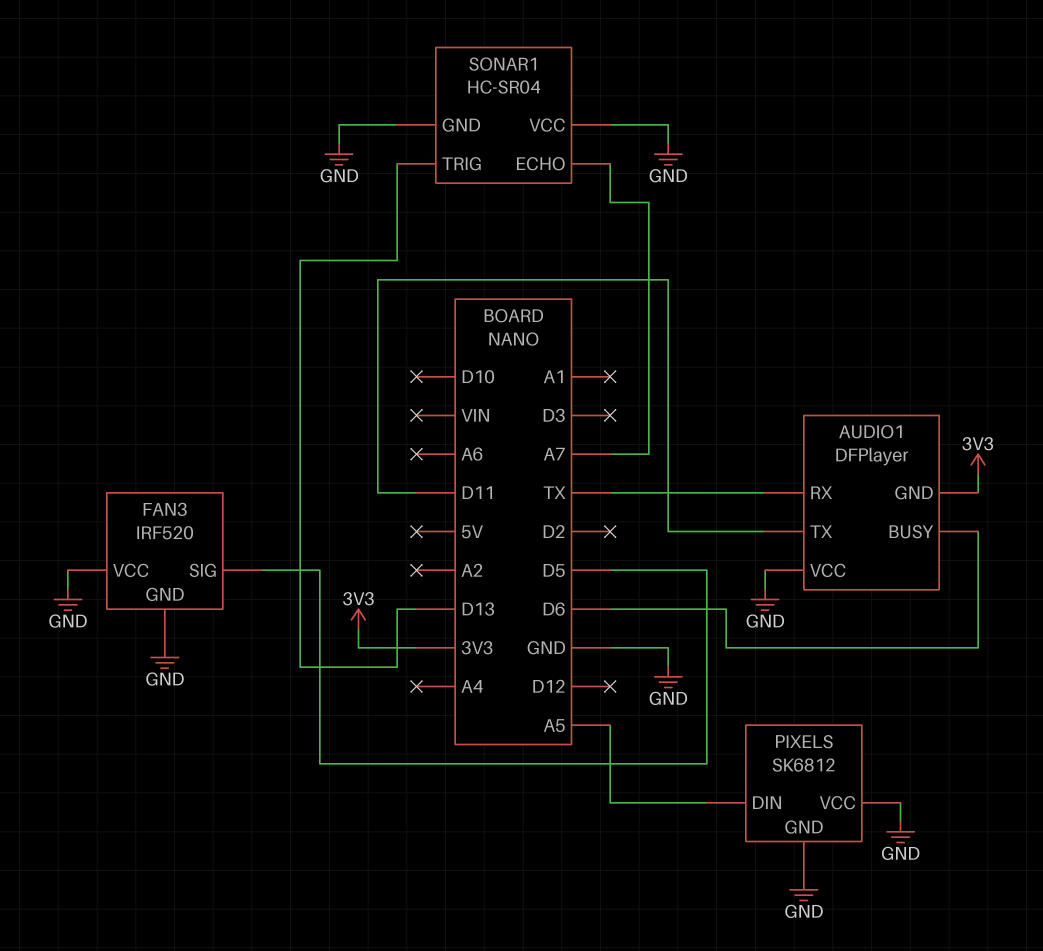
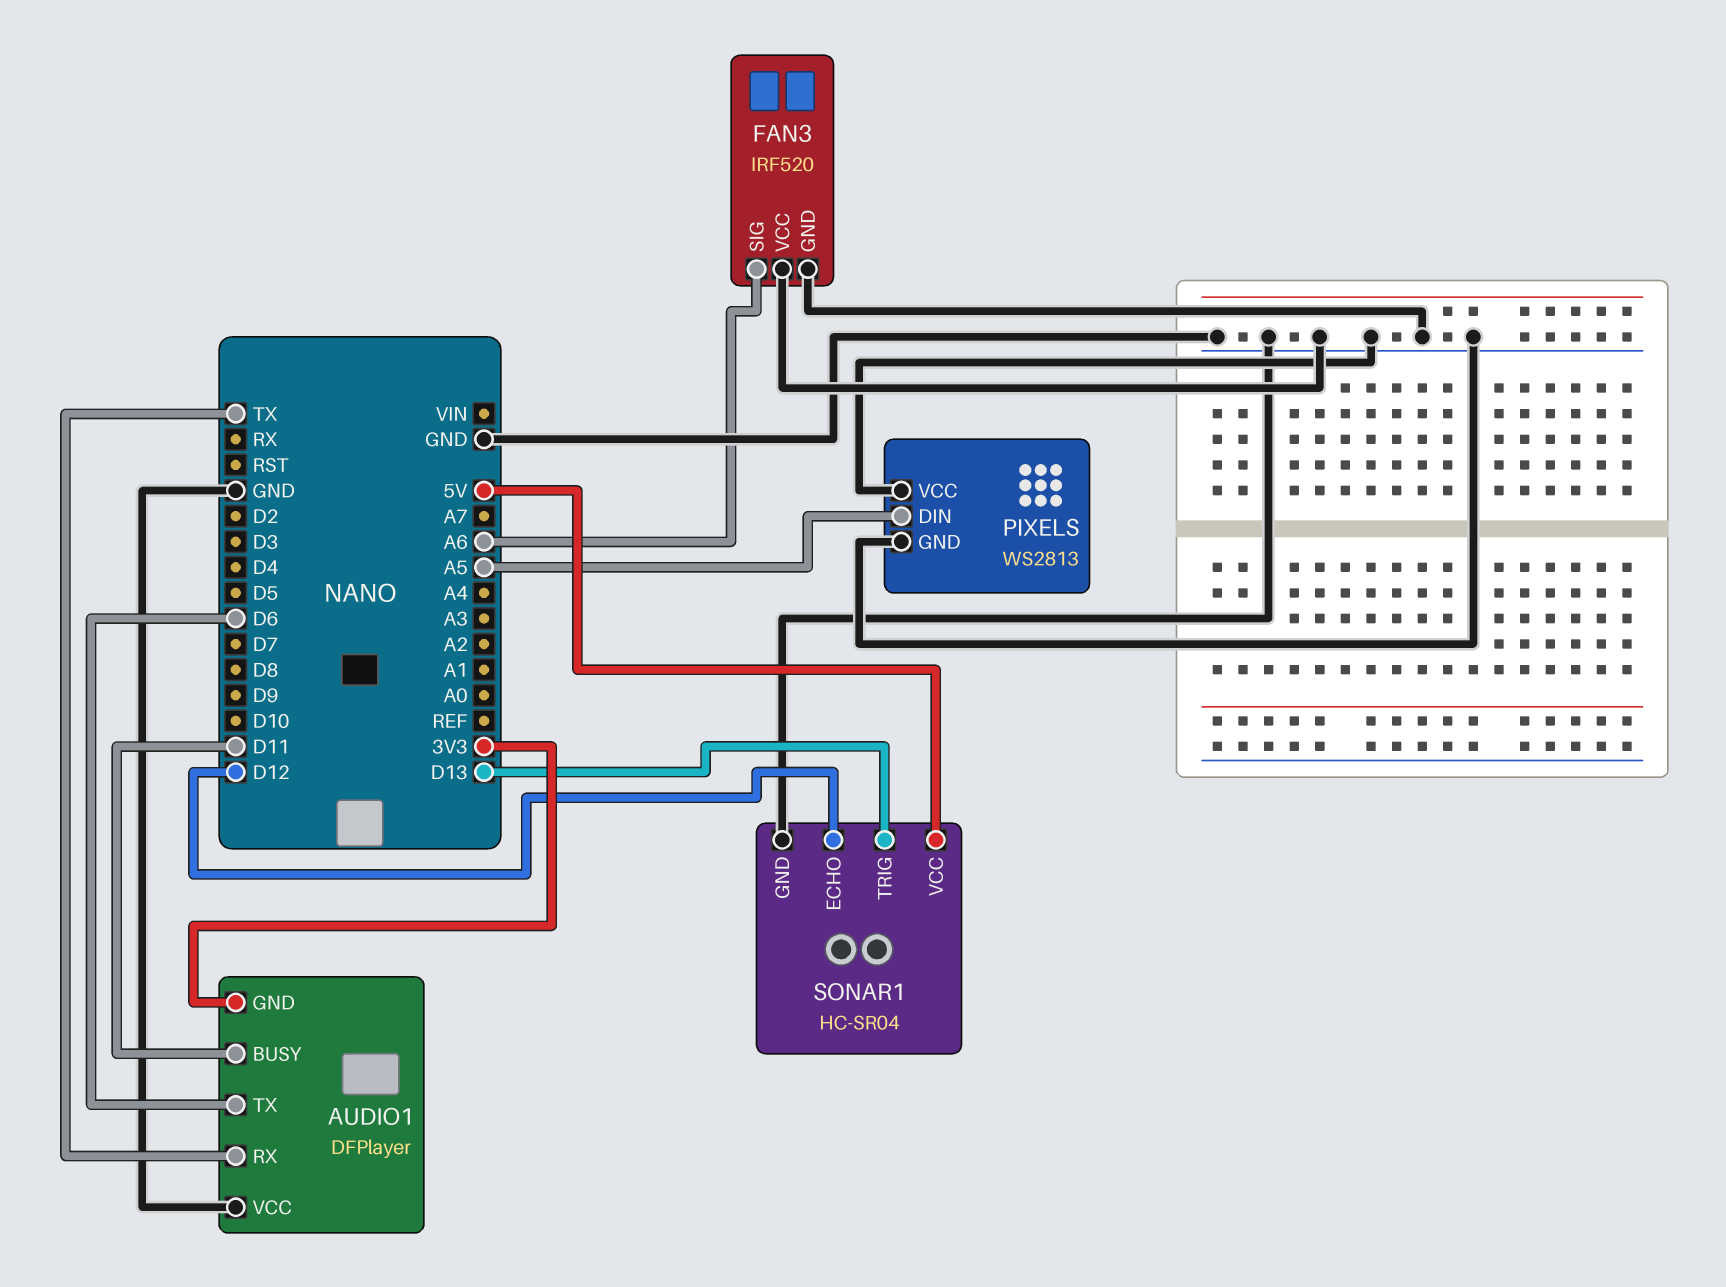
AUDIO1 pin BUSY: D6 -> D11
AUDIO1 pin TX: D11 -> D6
FAN3 pin SIG: D5 -> A6
PIXELS: SK6812 -> WS2813
SONAR1 pin ECHO: A7 -> D12
SONAR1 pin VCC: GND -> 5V

